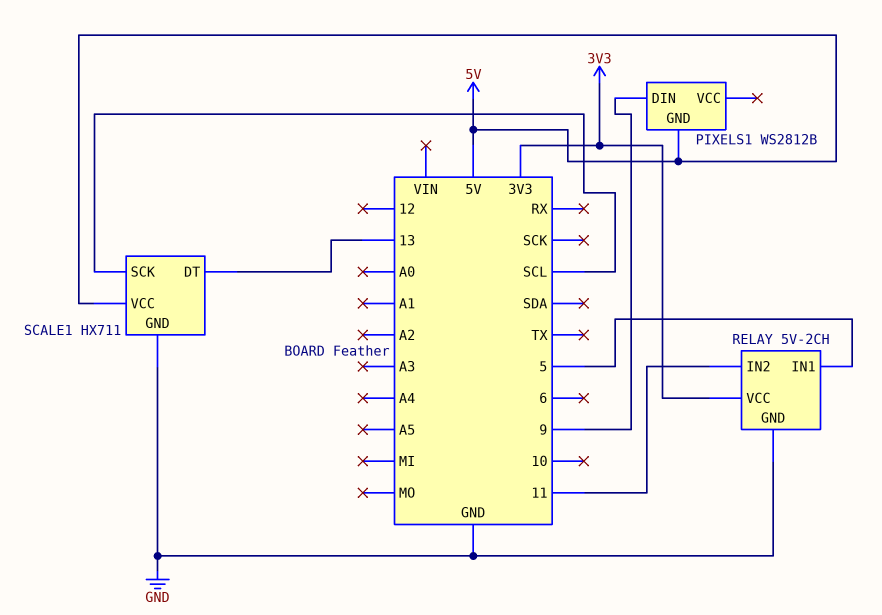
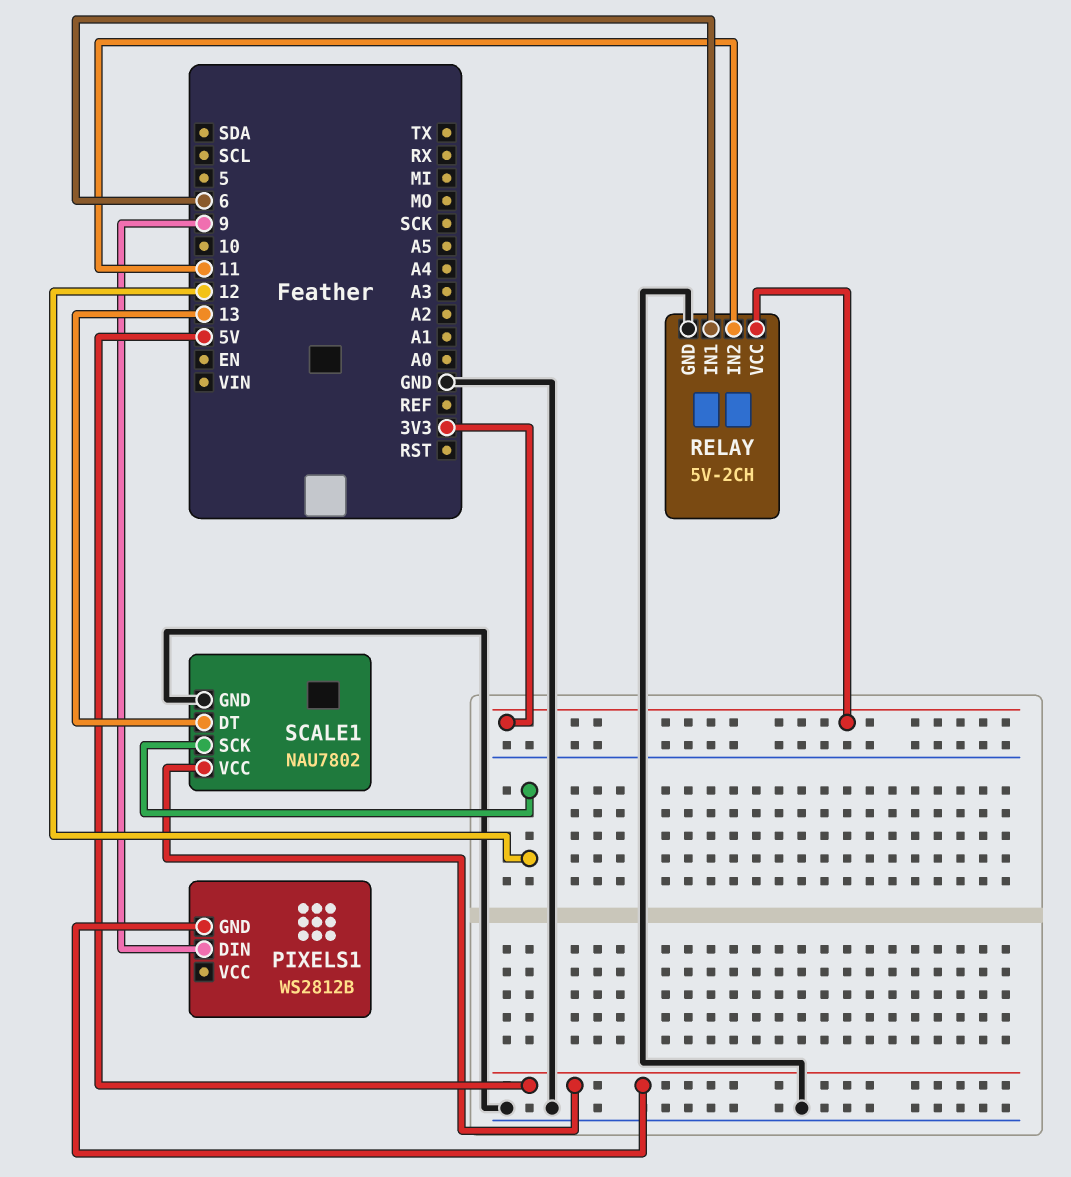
RELAY pin IN1: 5 -> 6
SCALE1: HX711 -> NAU7802
SCALE1 pin SCK: SCL -> 12

